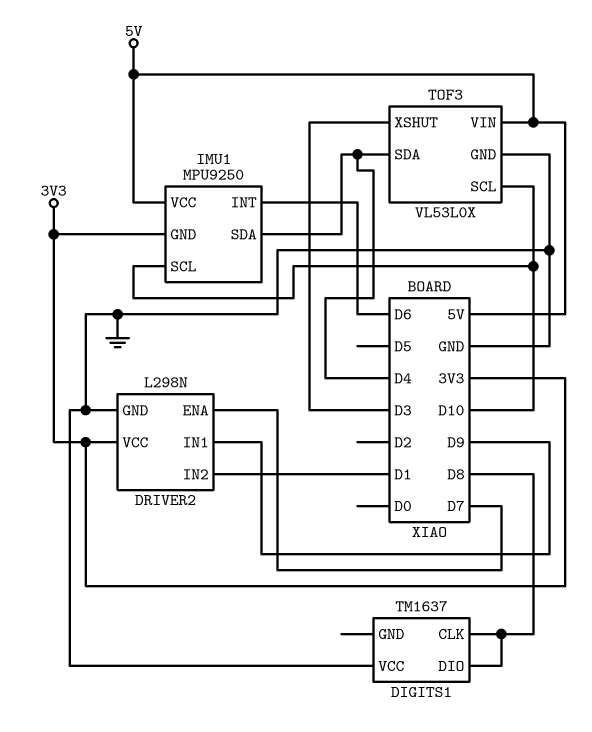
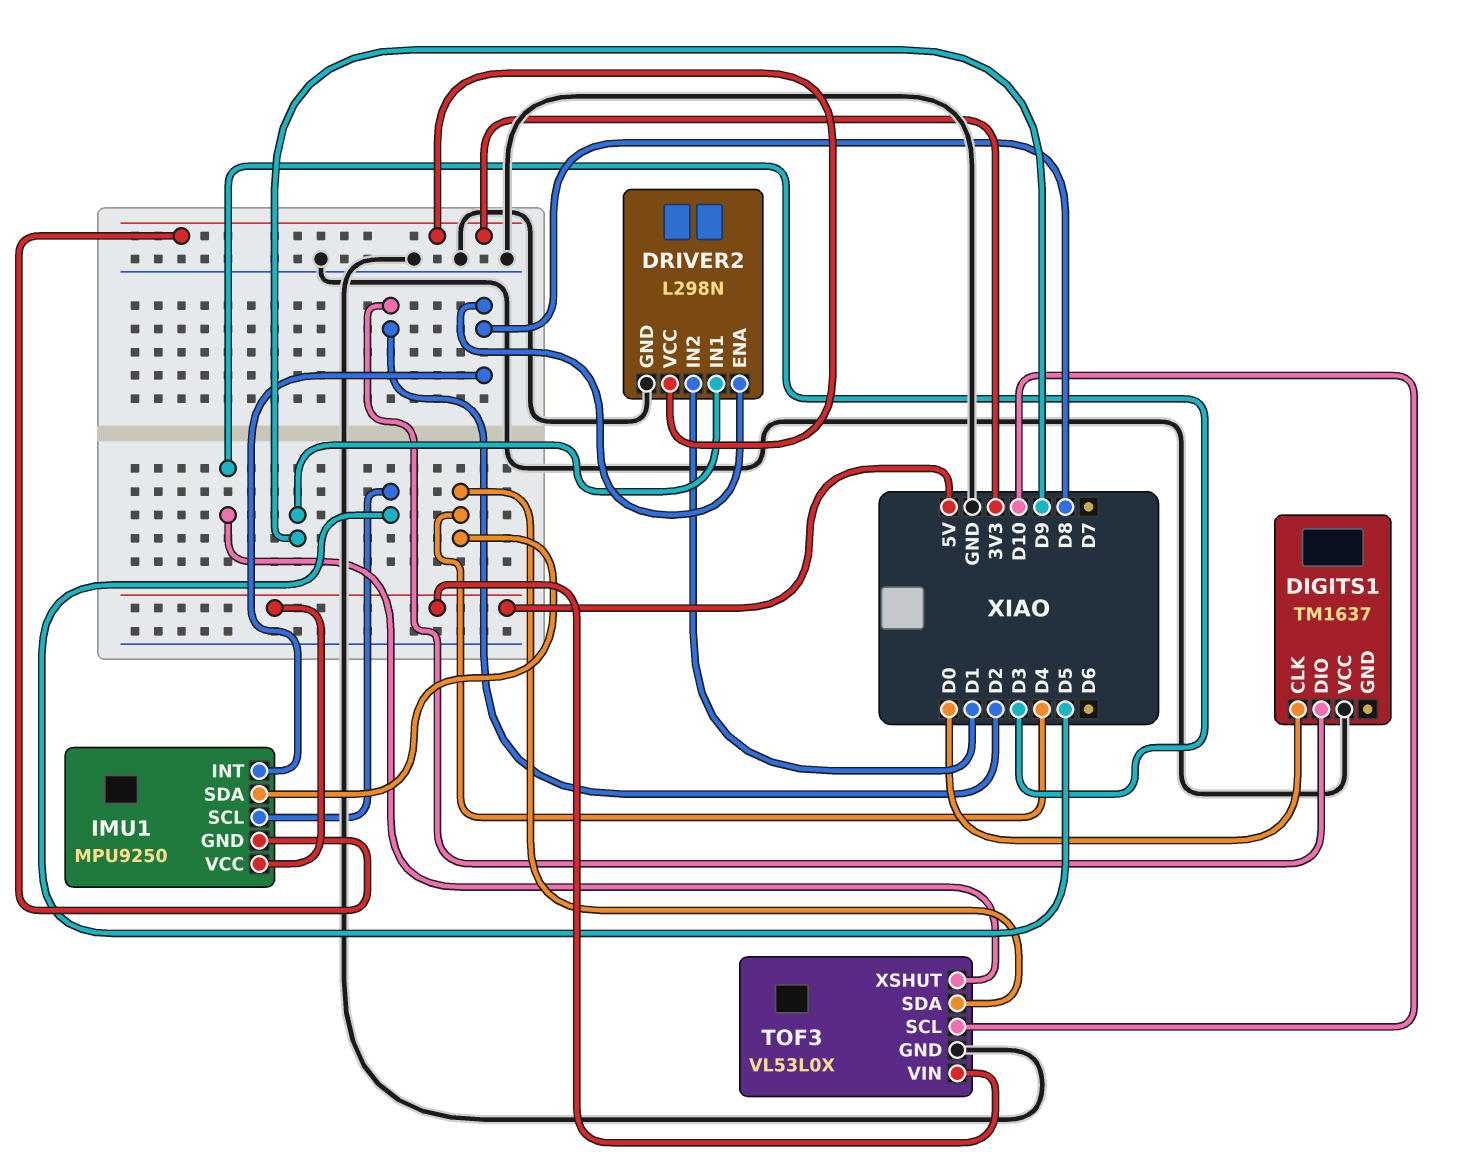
DIGITS1 pin CLK: D8 -> D0
DIGITS1 pin DIO: D8 -> D2
DRIVER2 pin ENA: D7 -> D8
IMU1 pin INT: D6 -> D8
IMU1 pin SCL: D10 -> D5

